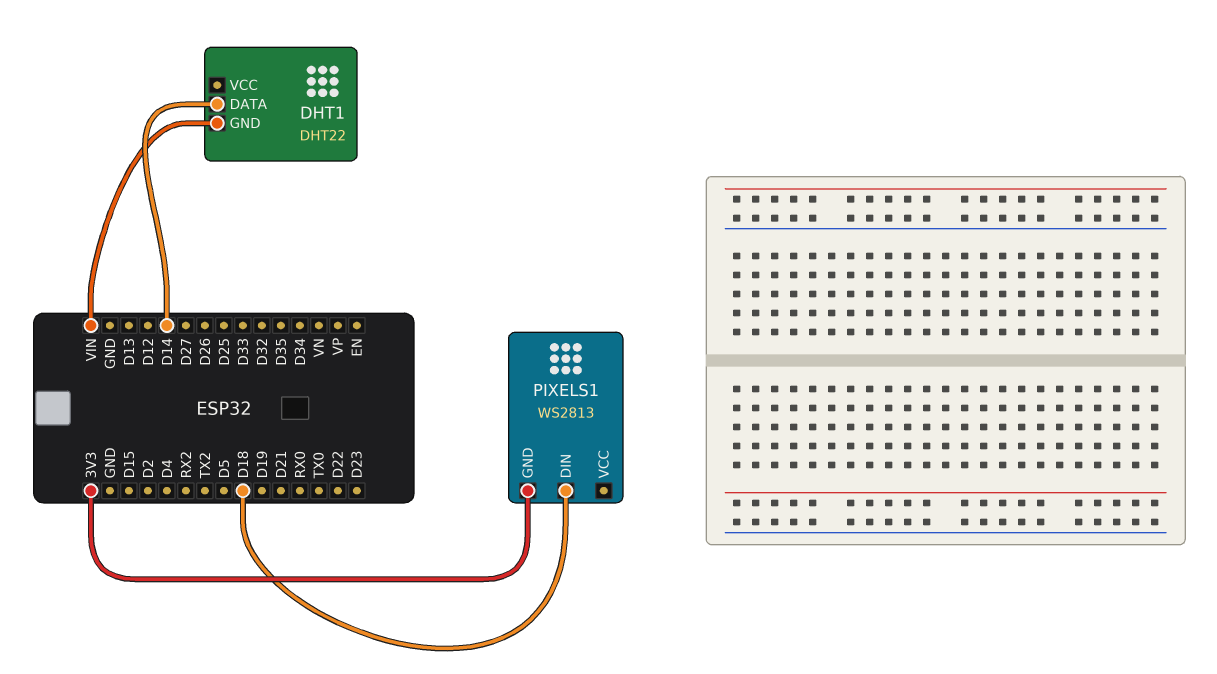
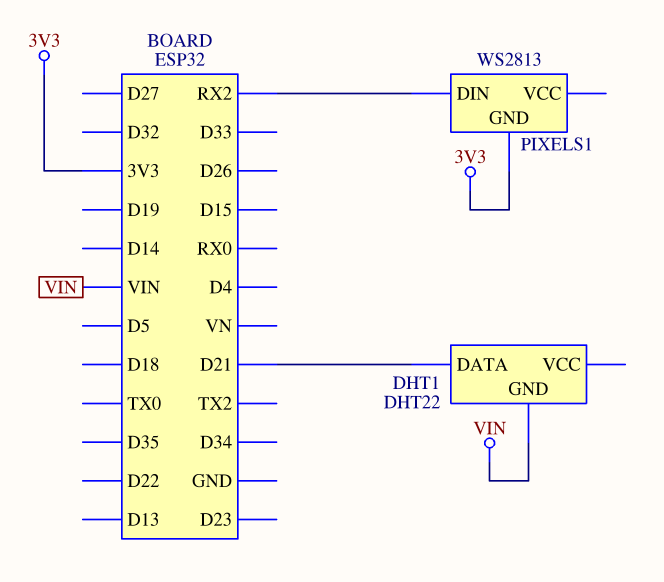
DHT1 pin DATA: D14 -> D21
PIXELS1 pin DIN: D18 -> RX2

